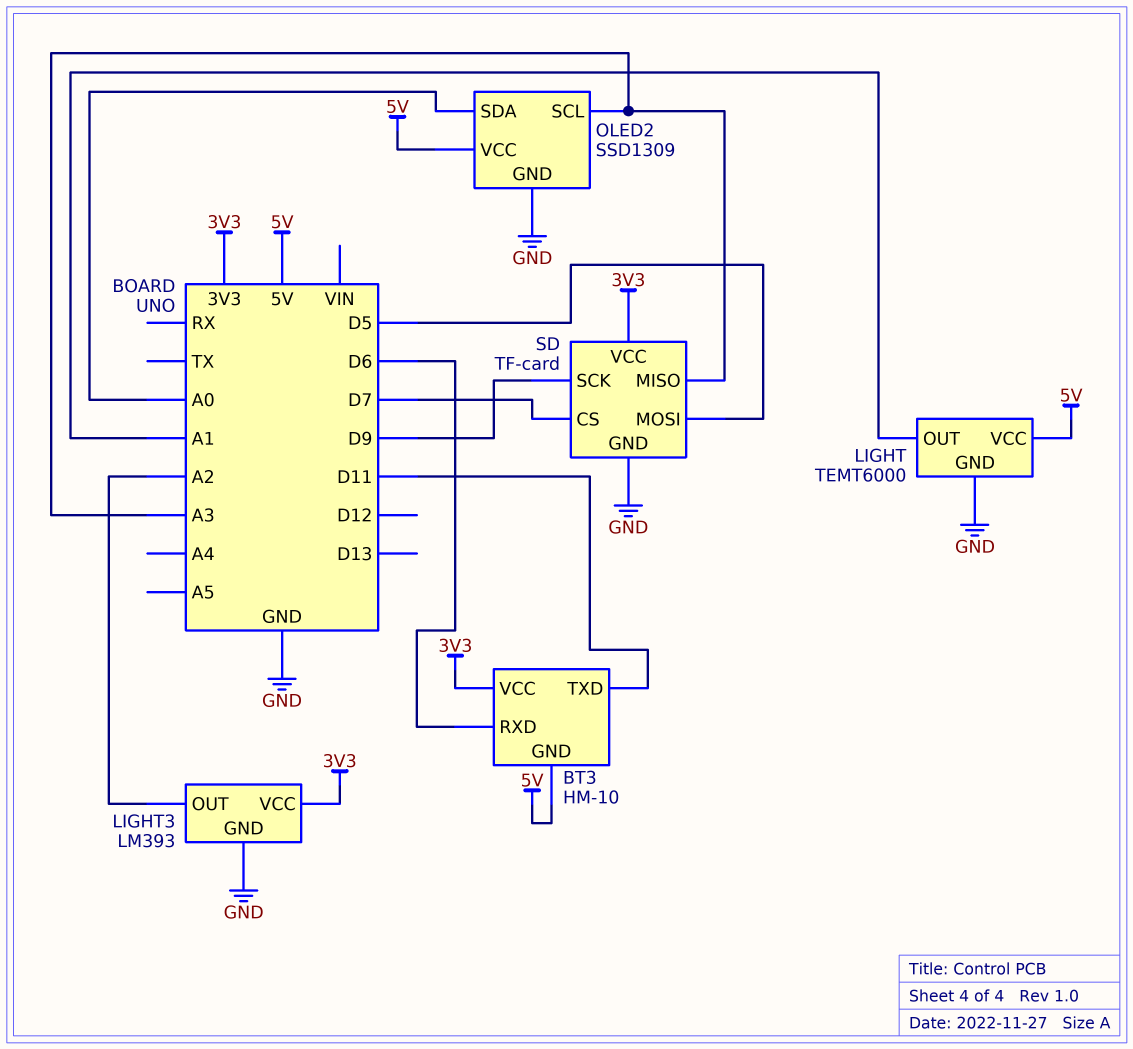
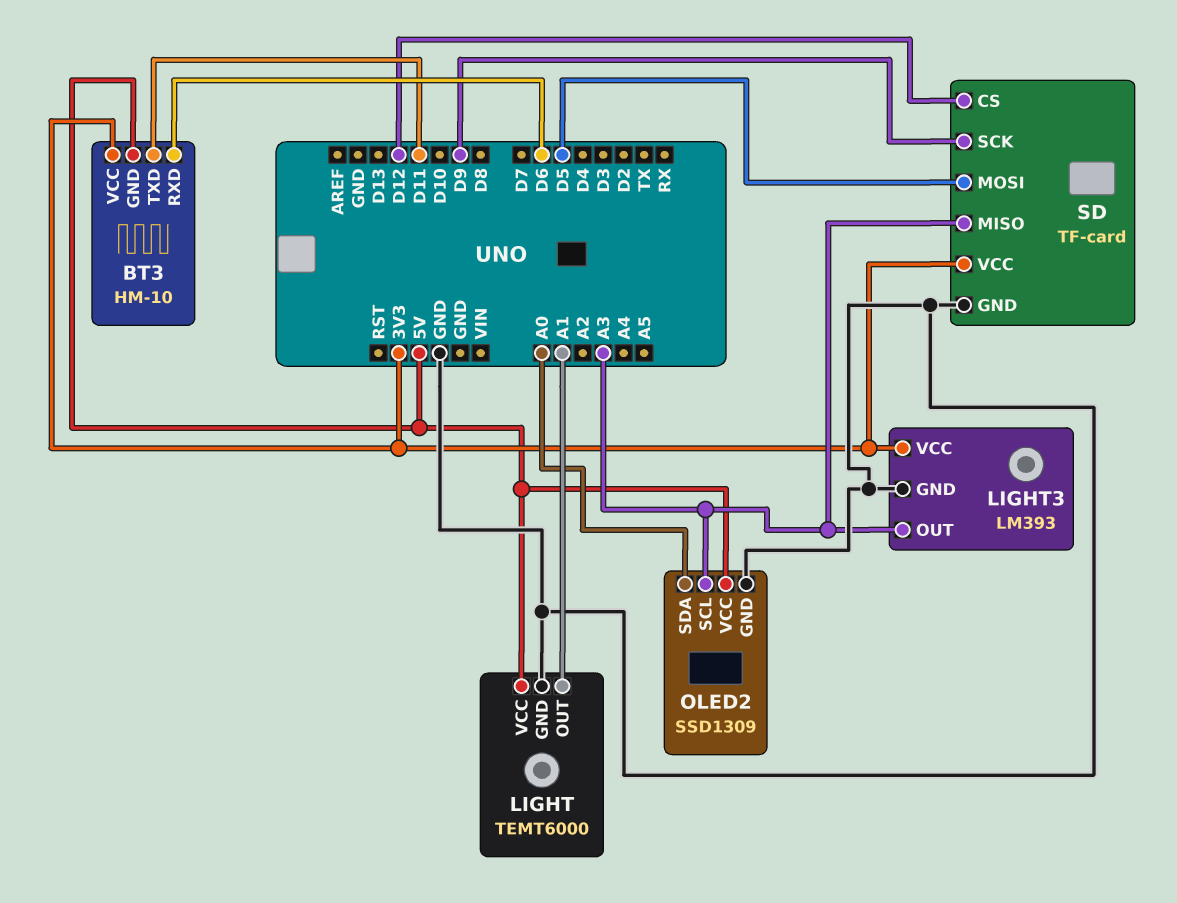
LIGHT3 pin OUT: A2 -> A3
SD pin CS: D7 -> D12

